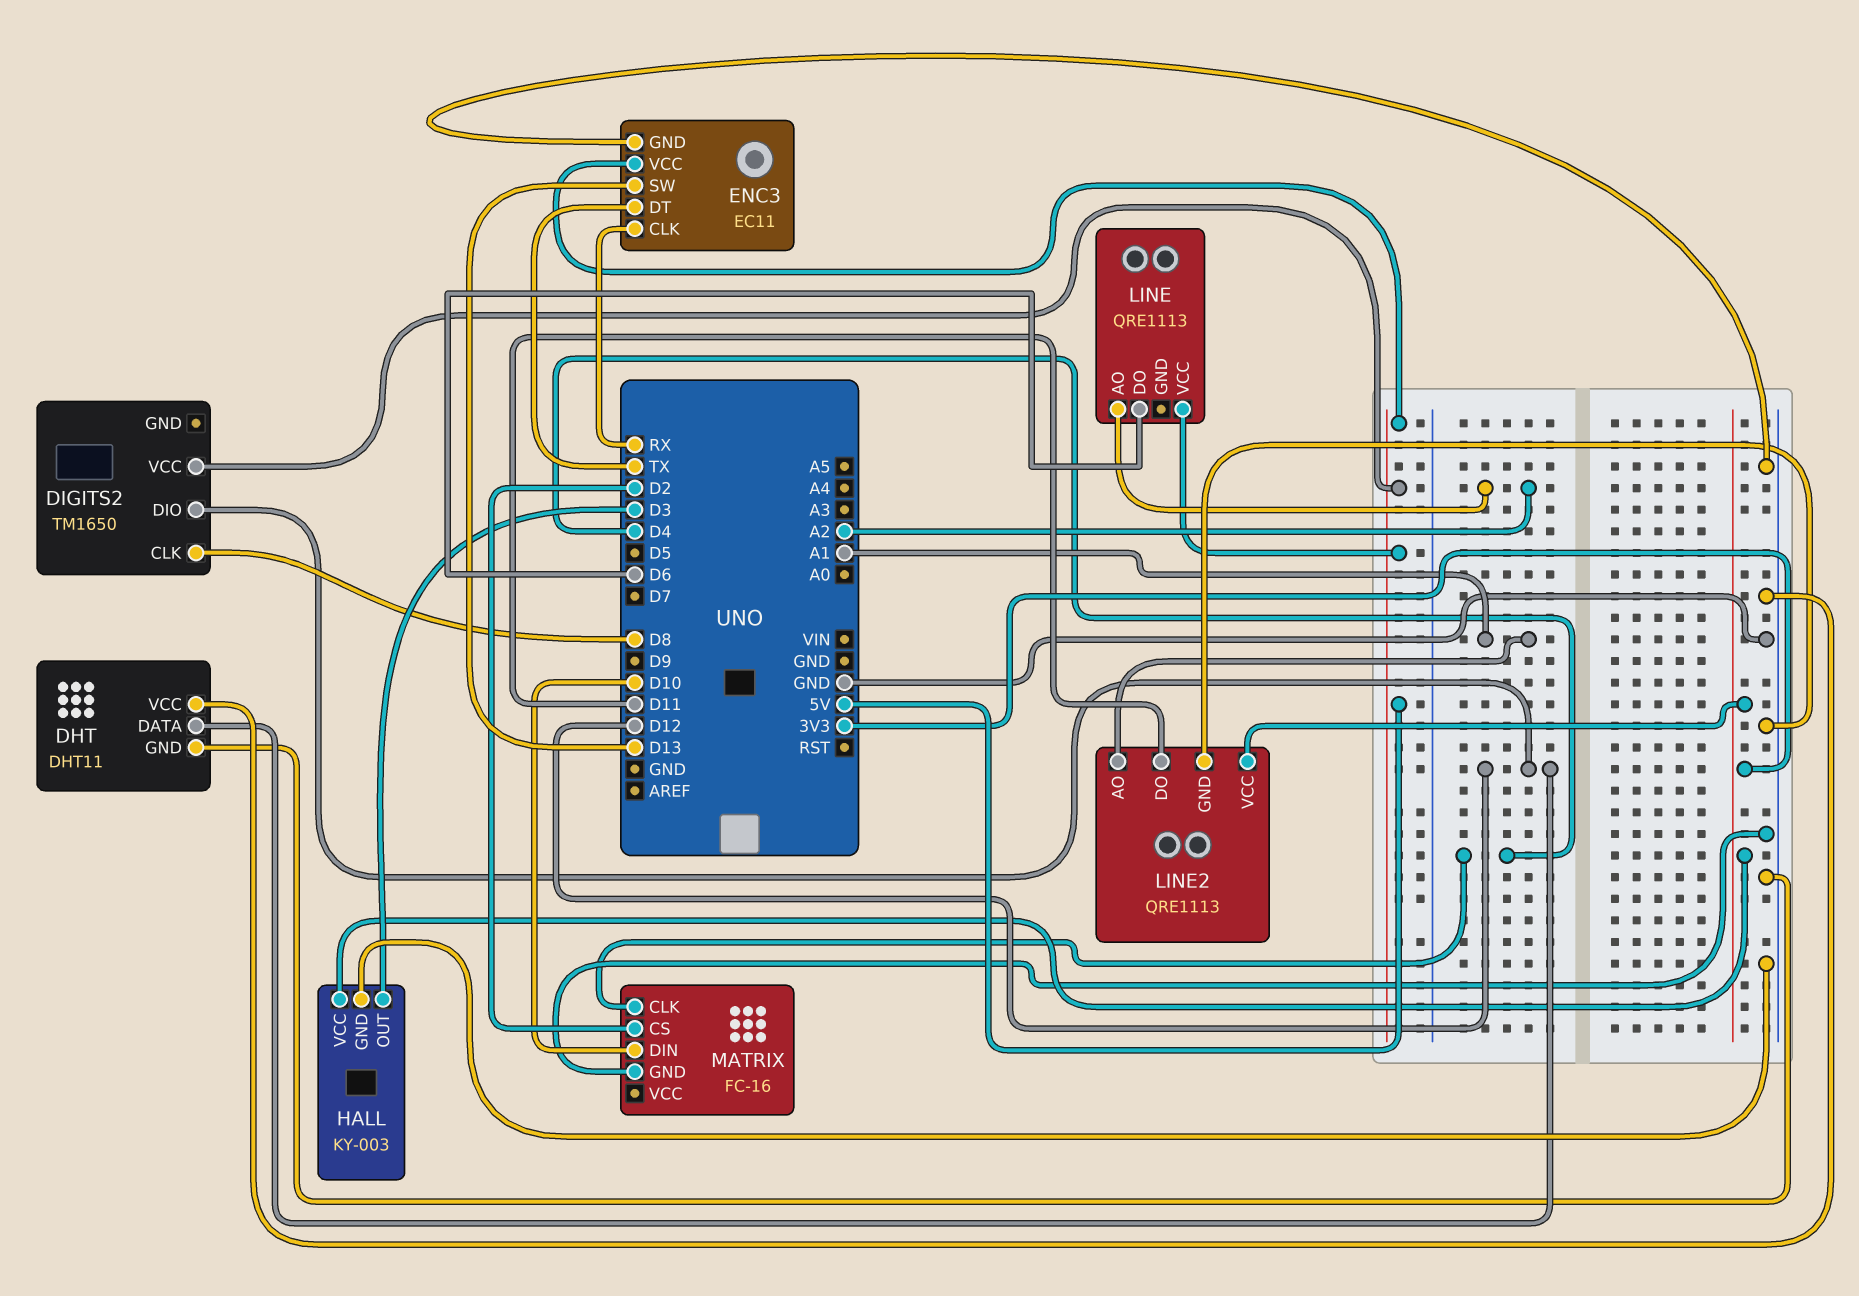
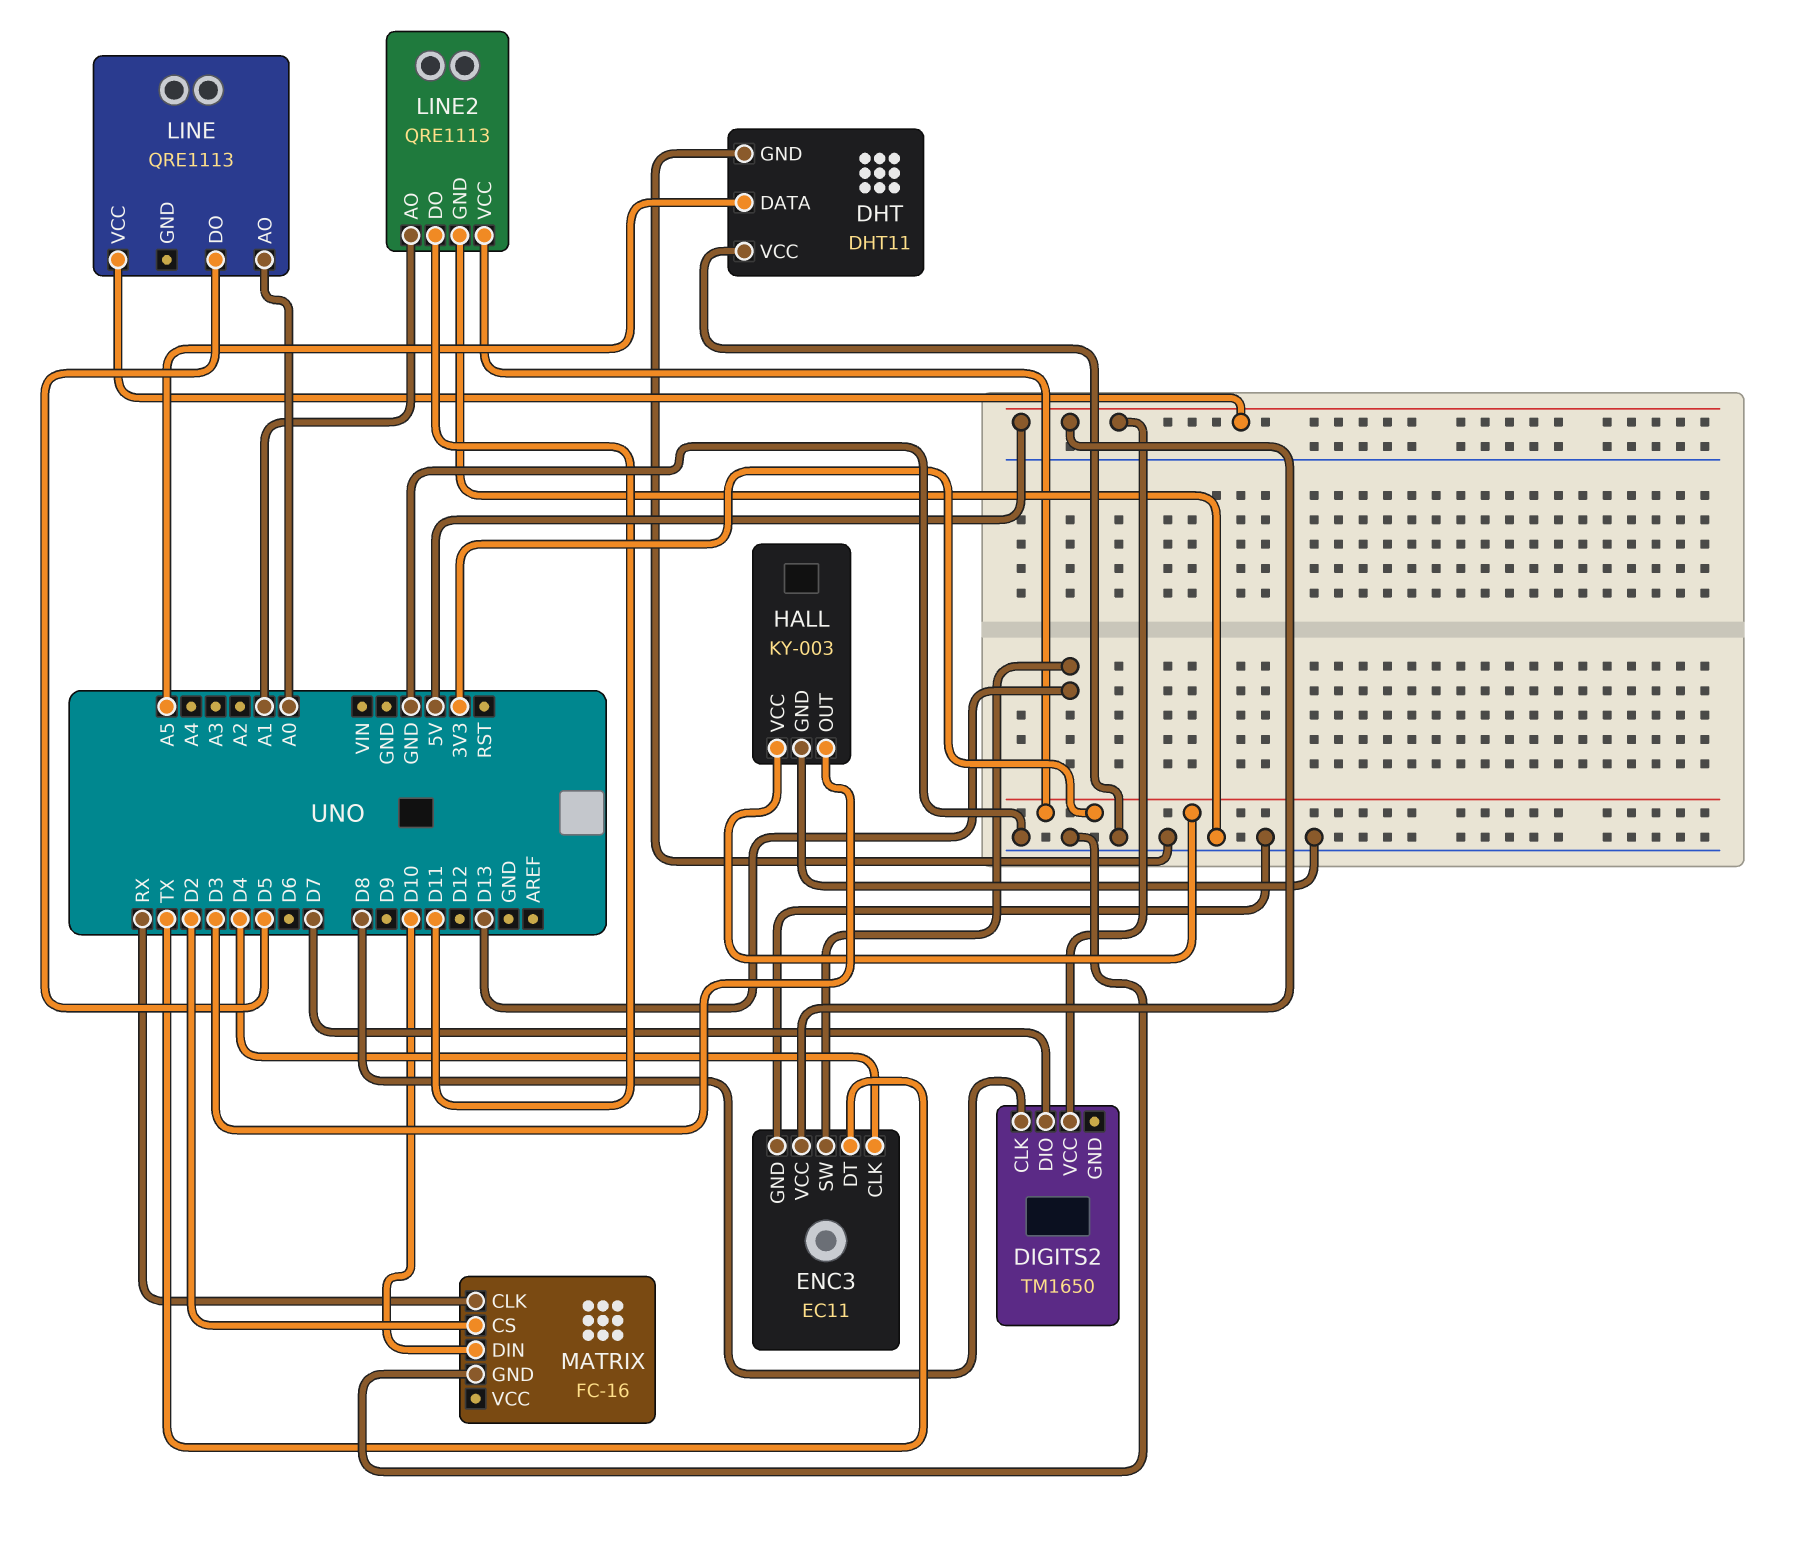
DHT pin DATA: D12 -> A5
DIGITS2 pin DIO: D12 -> D7
ENC3 pin CLK: RX -> D4
LINE pin AO: A2 -> A0
LINE pin DO: D6 -> D5
MATRIX pin CLK: D4 -> RX

